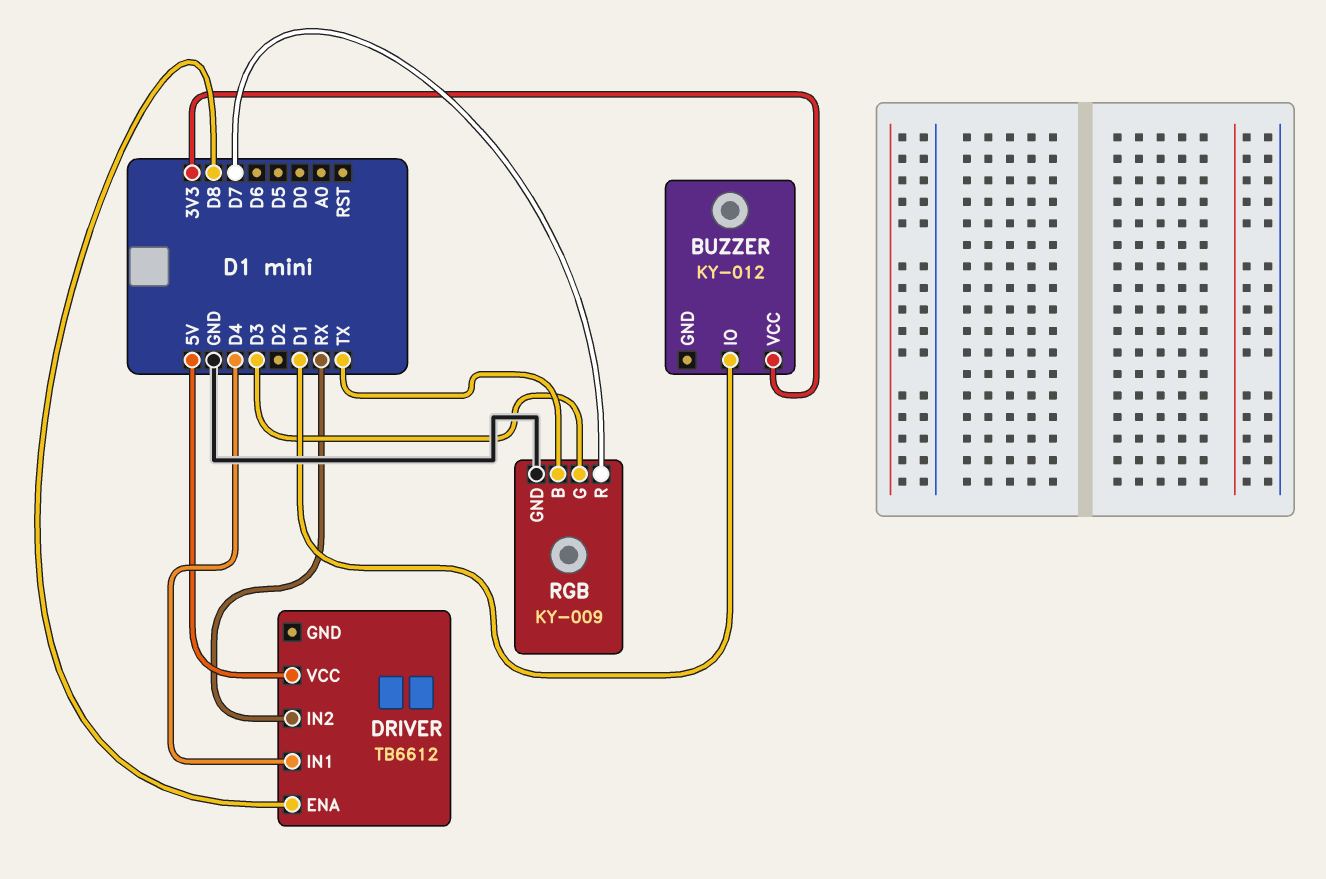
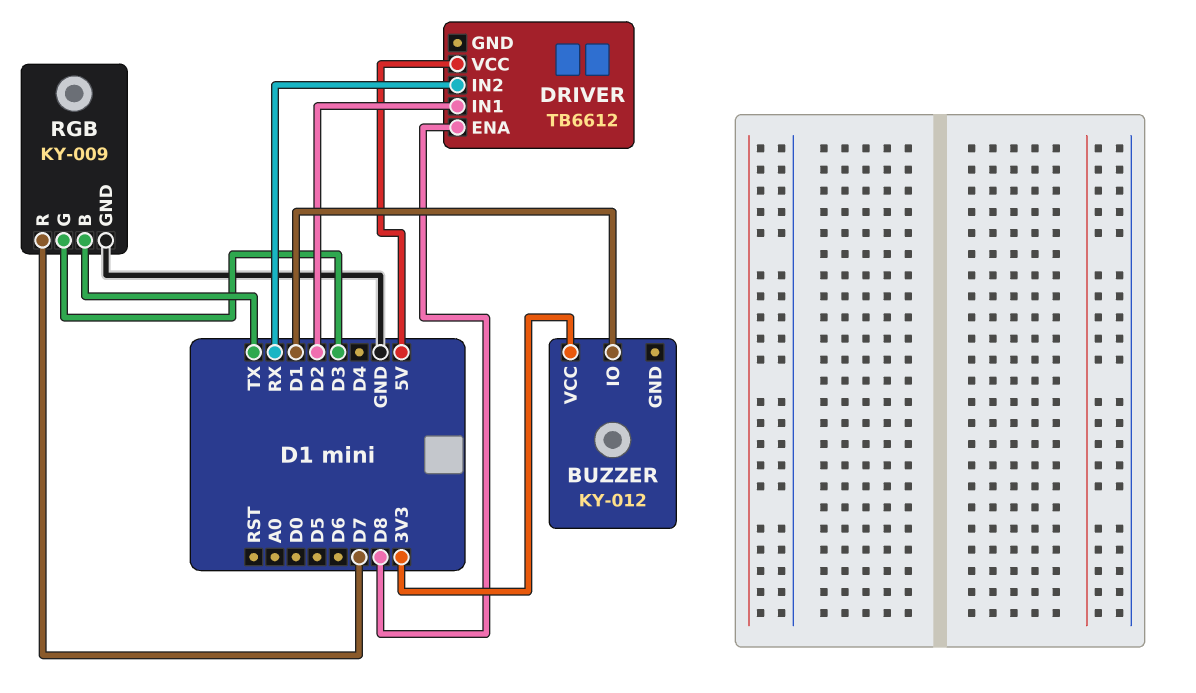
DRIVER pin IN1: D4 -> D2

